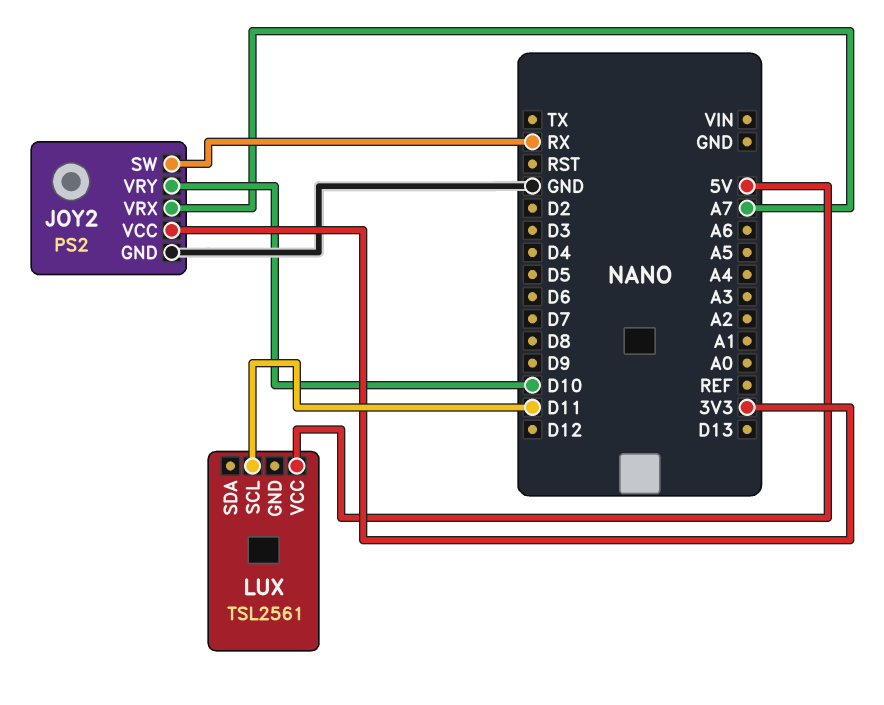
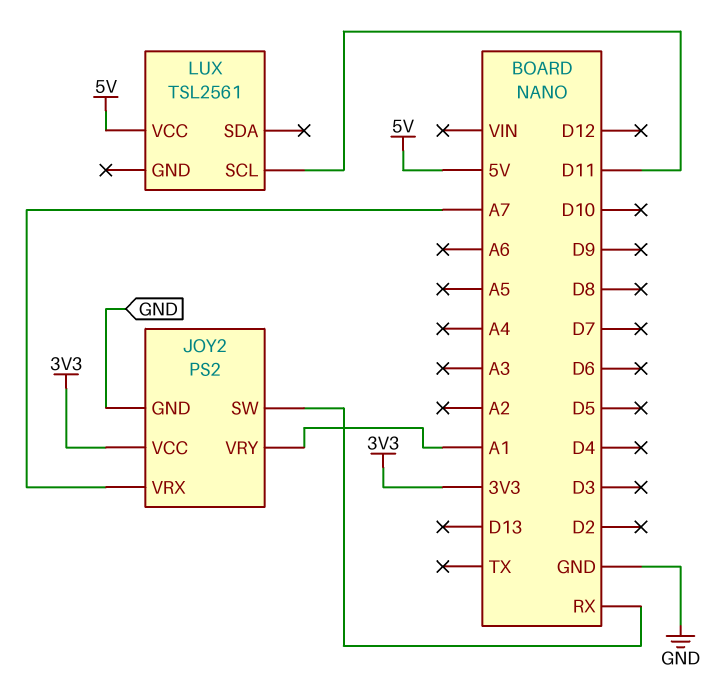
JOY2 pin VRY: D10 -> A1

